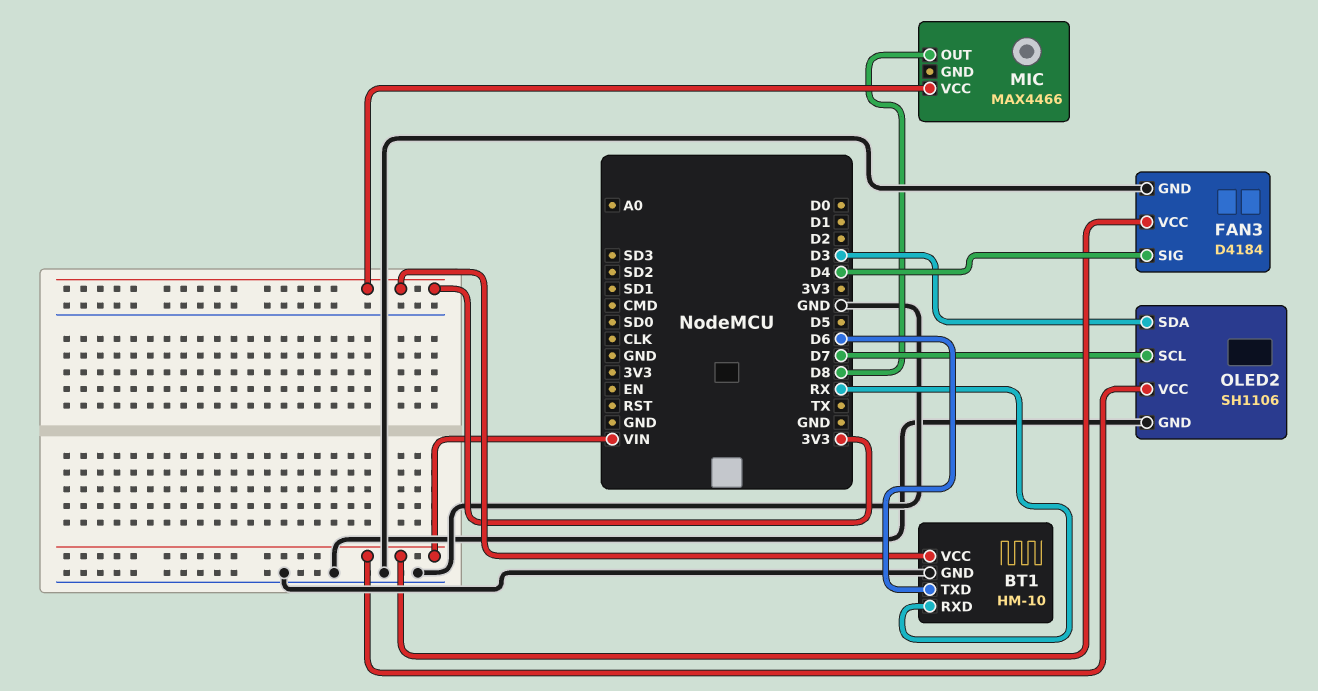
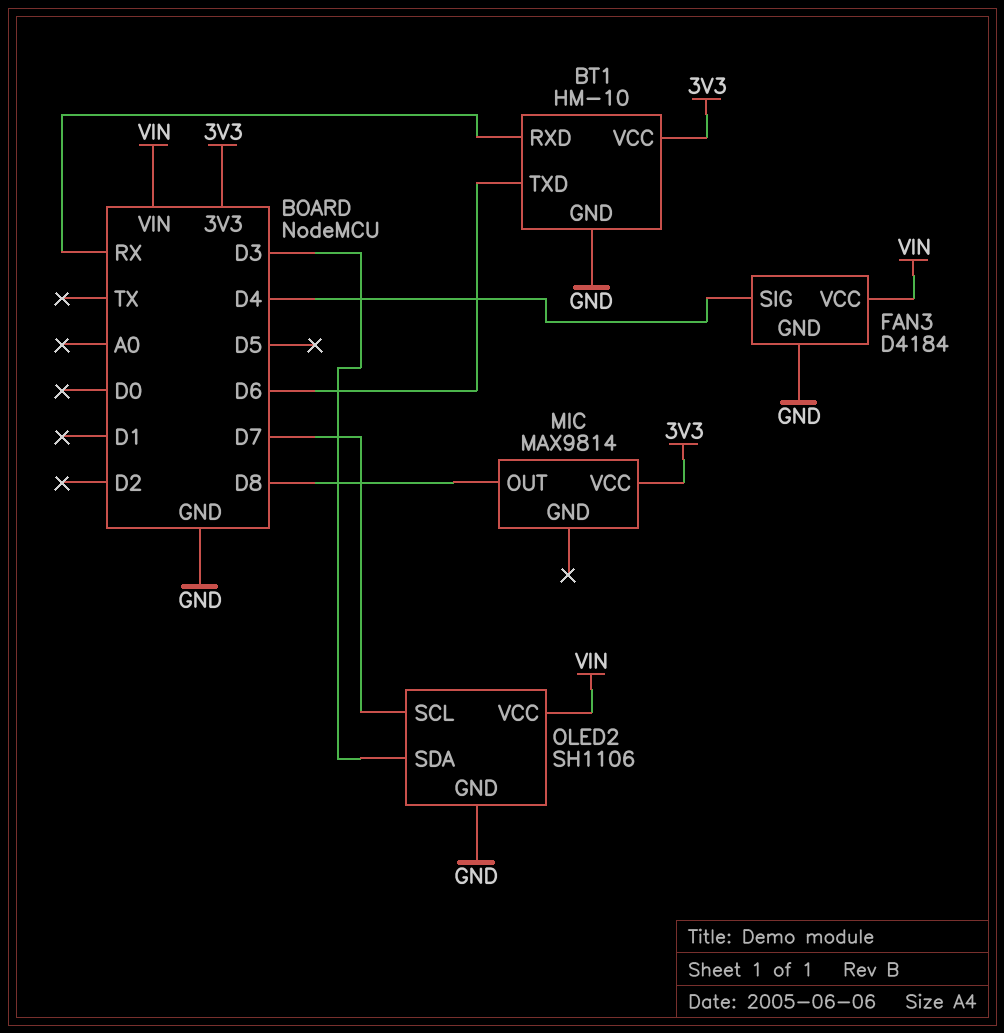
MIC: MAX4466 -> MAX9814

